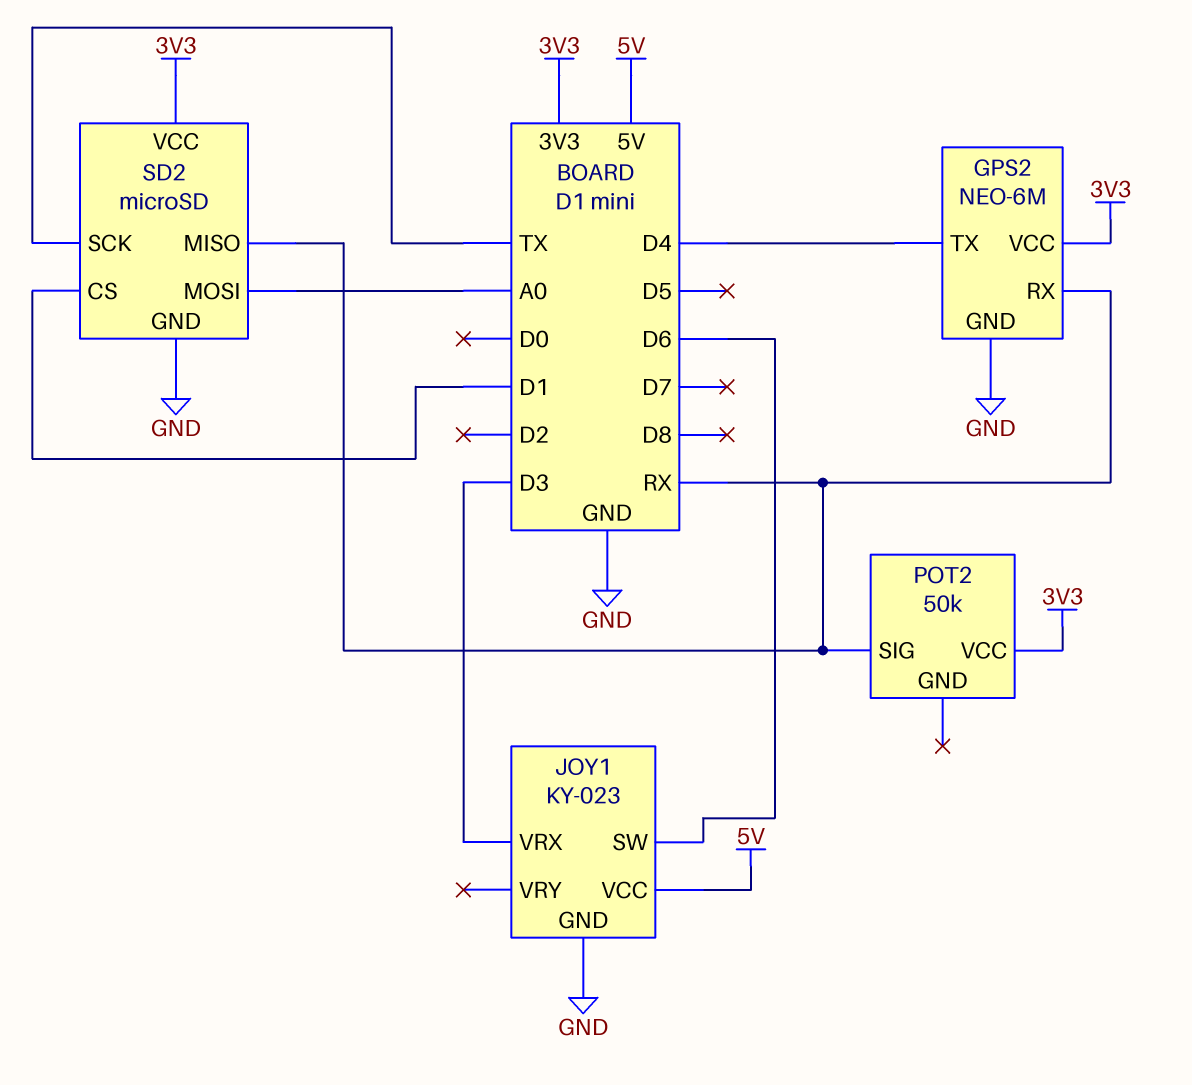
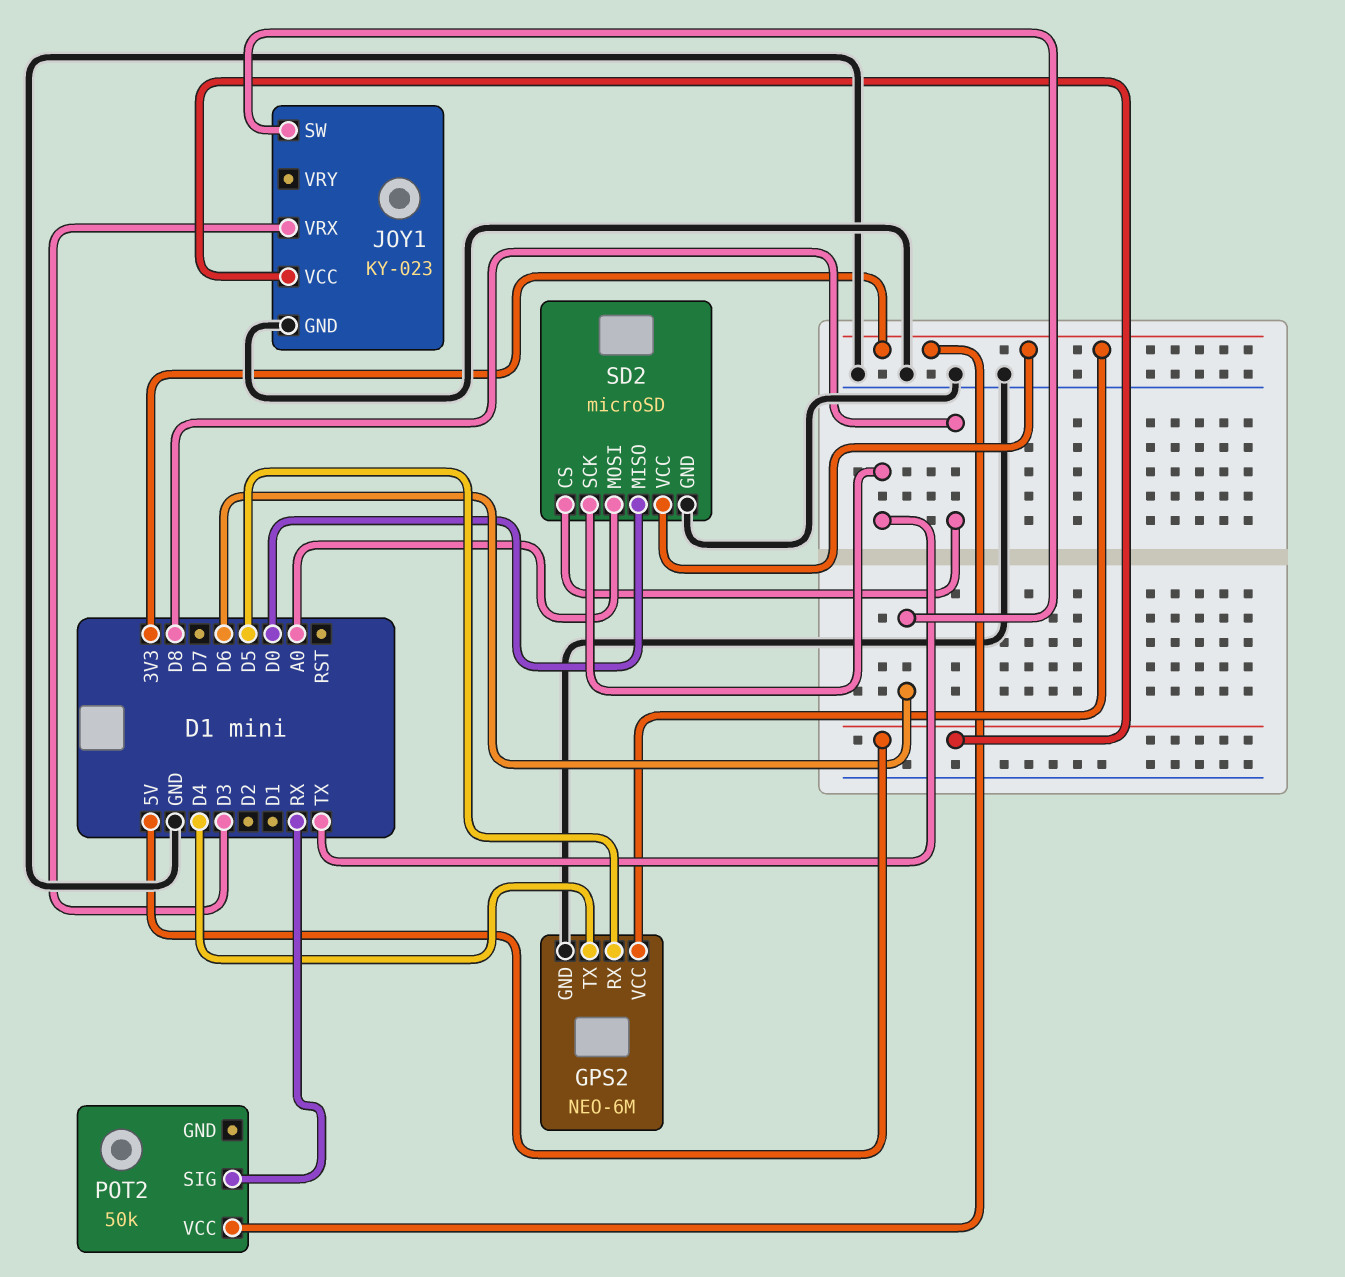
GPS2 pin RX: RX -> D5
SD2 pin CS: D1 -> D8
SD2 pin MISO: RX -> D0

